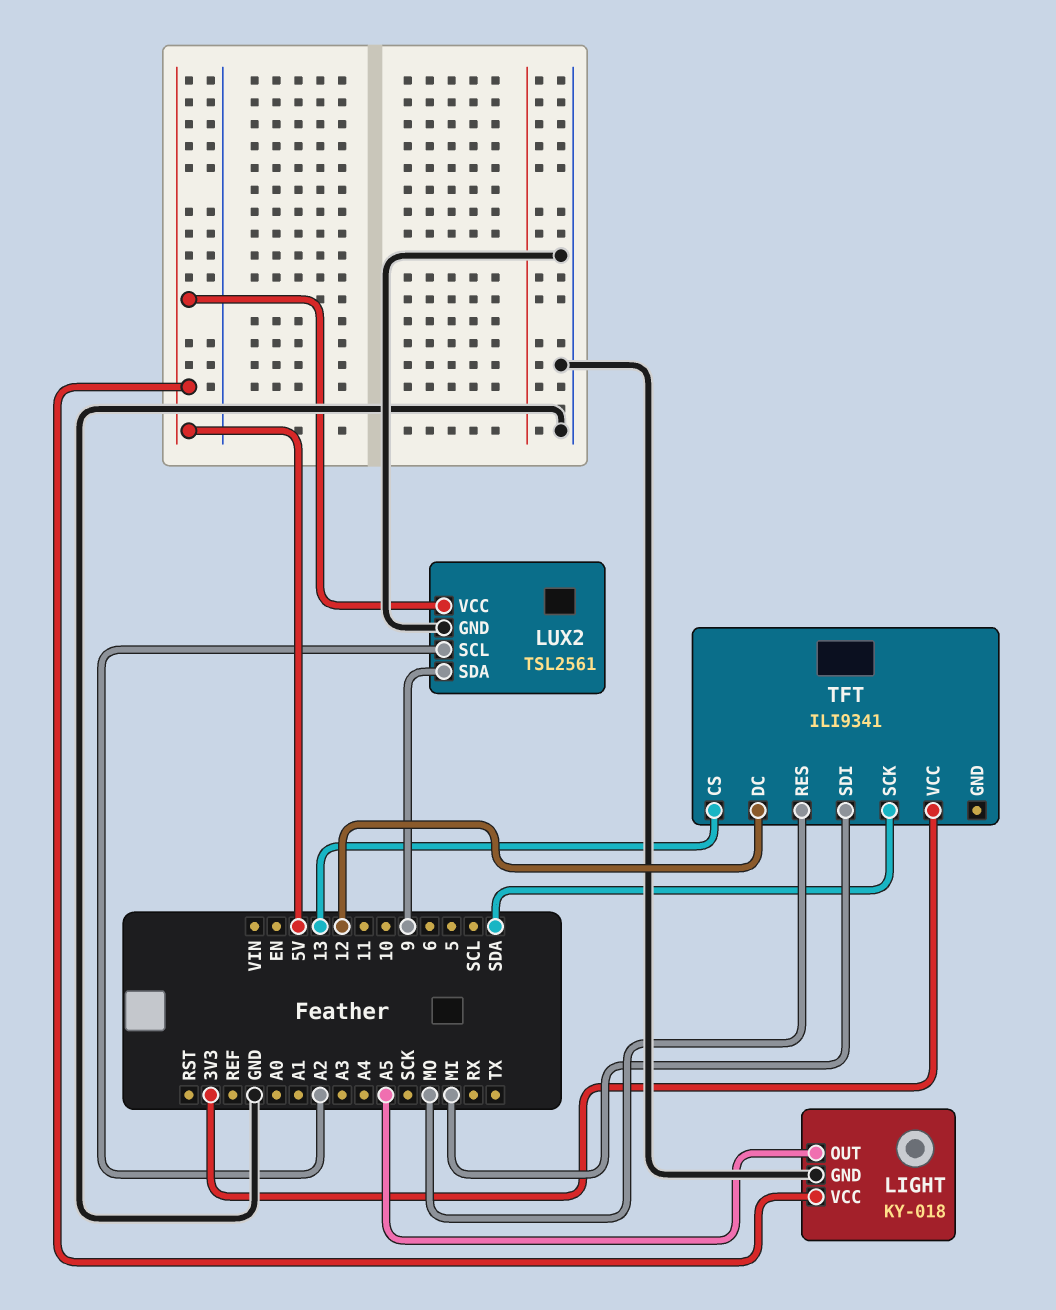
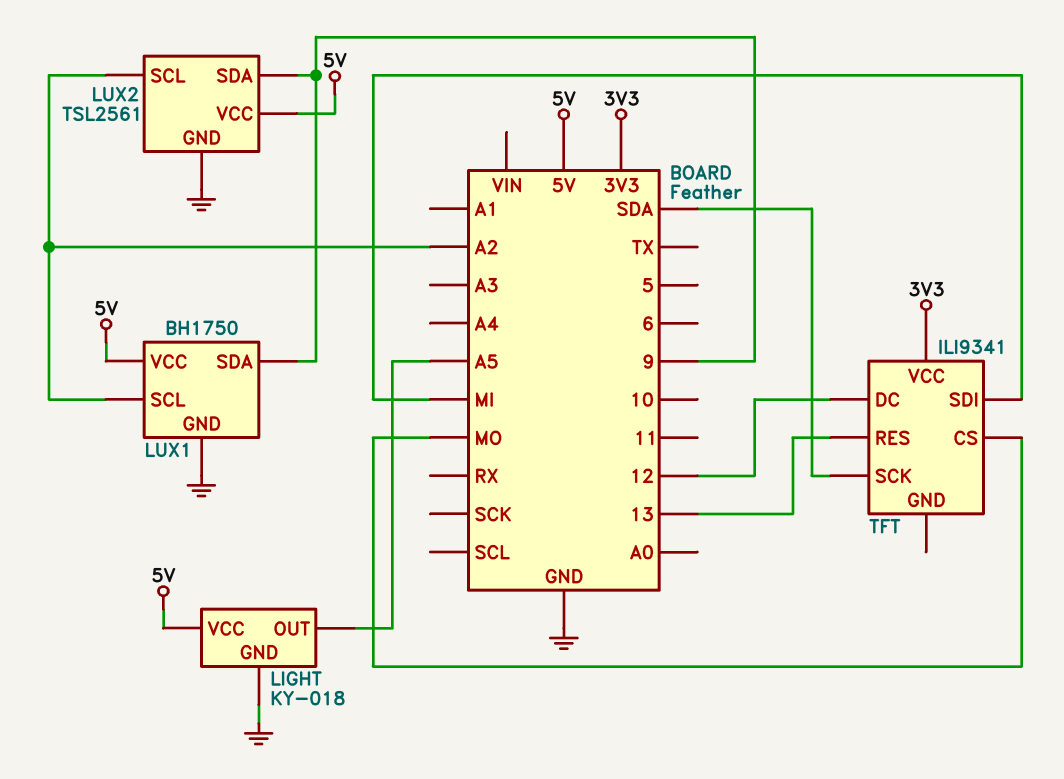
LUX1: none -> BH1750
LUX1 pin GND: none -> GND
LUX1 pin SCL: none -> A2
LUX1 pin SDA: none -> 9
LUX1 pin VCC: none -> 5V
TFT pin CS: 13 -> MO
TFT pin RES: MO -> 13

